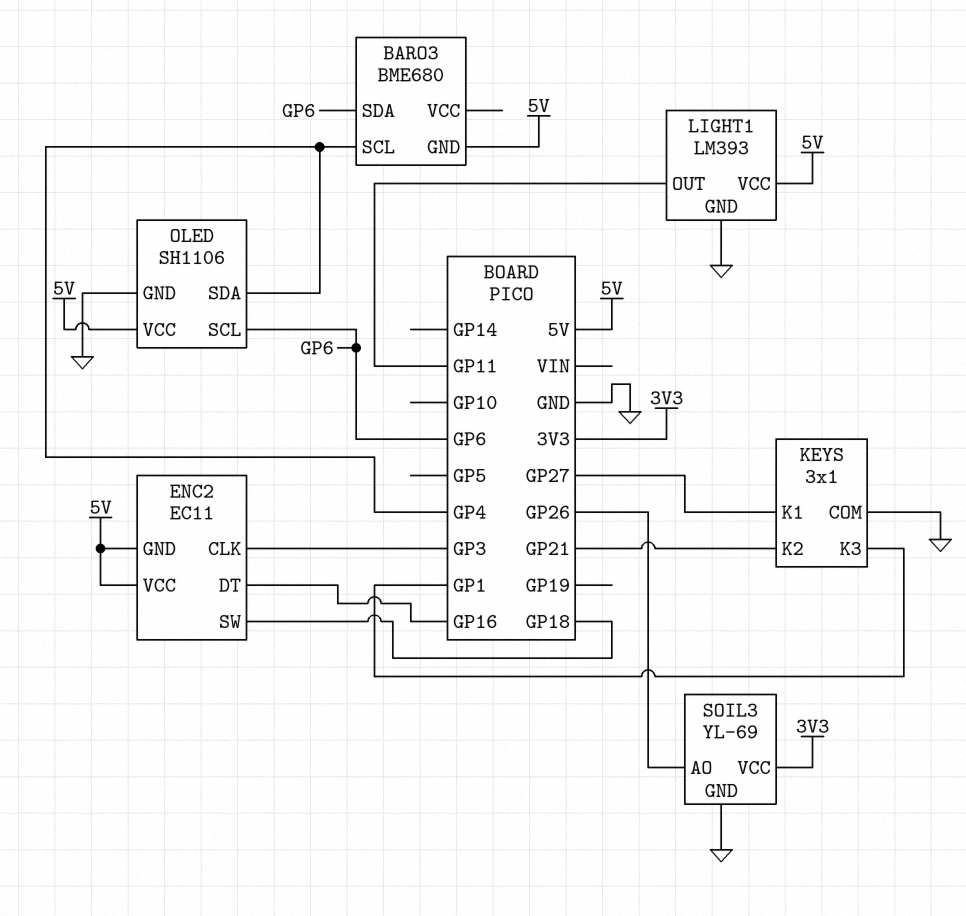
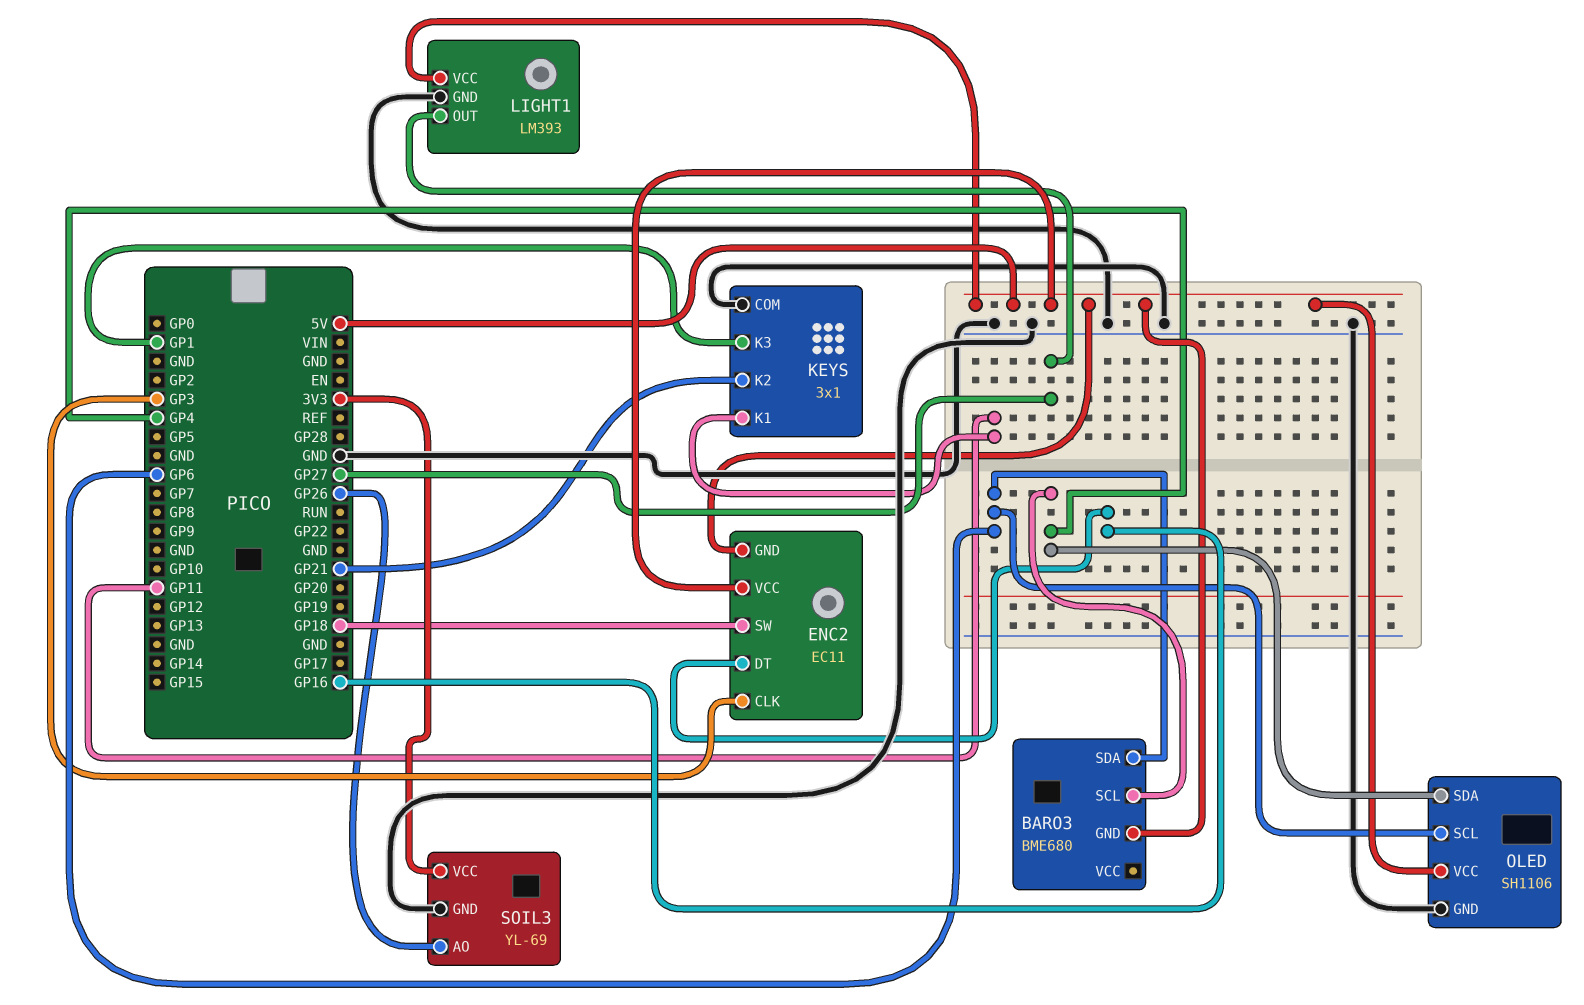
KEYS pin K1: GP27 -> GP11
LIGHT1 pin OUT: GP11 -> GP27

